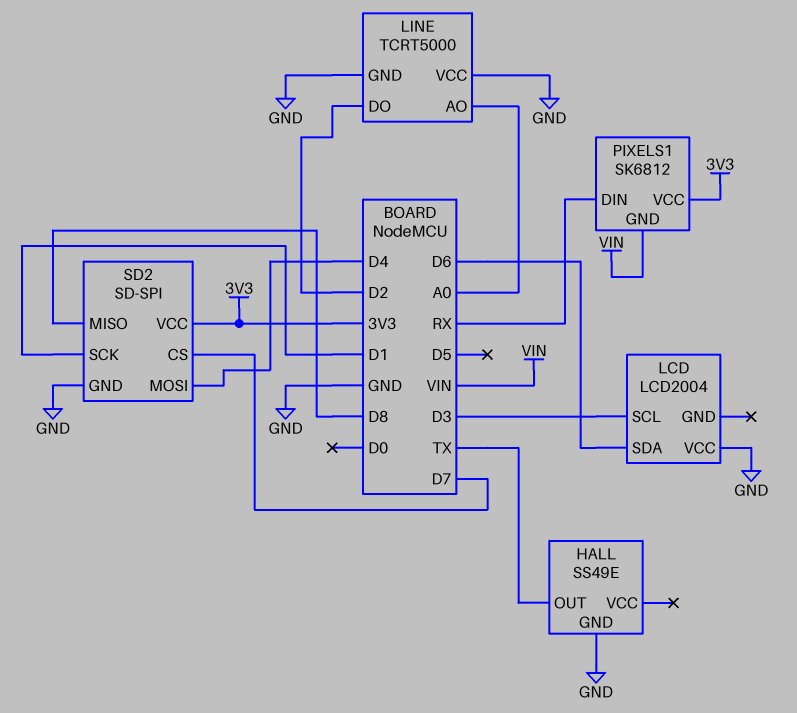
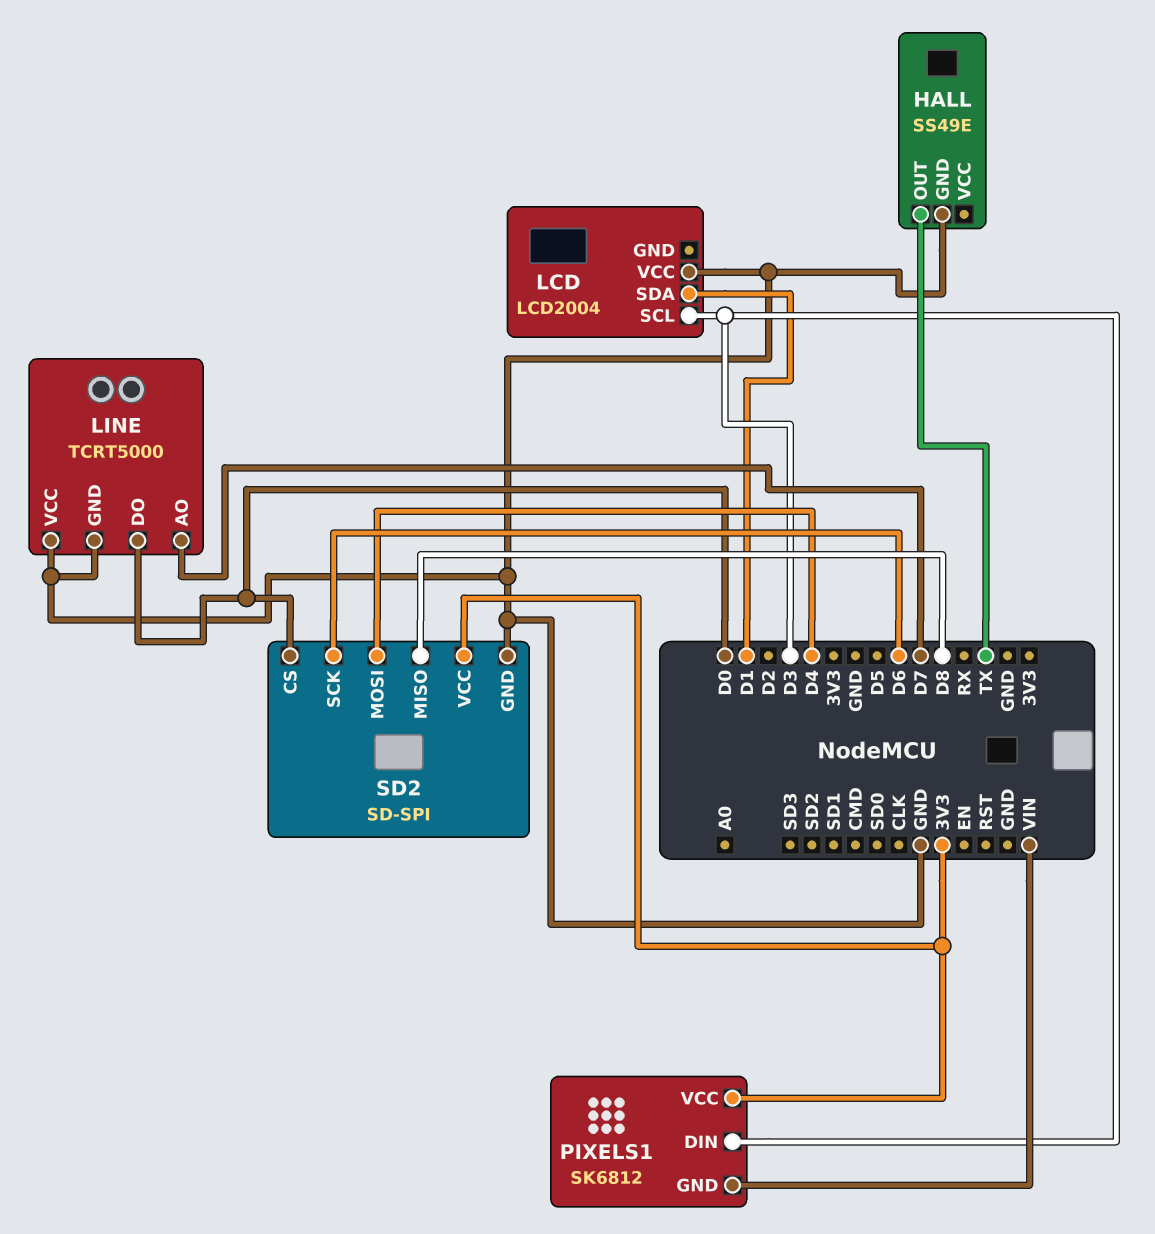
LCD pin SDA: D6 -> D1
LINE pin AO: A0 -> D7
LINE pin DO: D2 -> D0
PIXELS1 pin DIN: RX -> D3
SD2 pin CS: D7 -> D0
SD2 pin SCK: D1 -> D6

